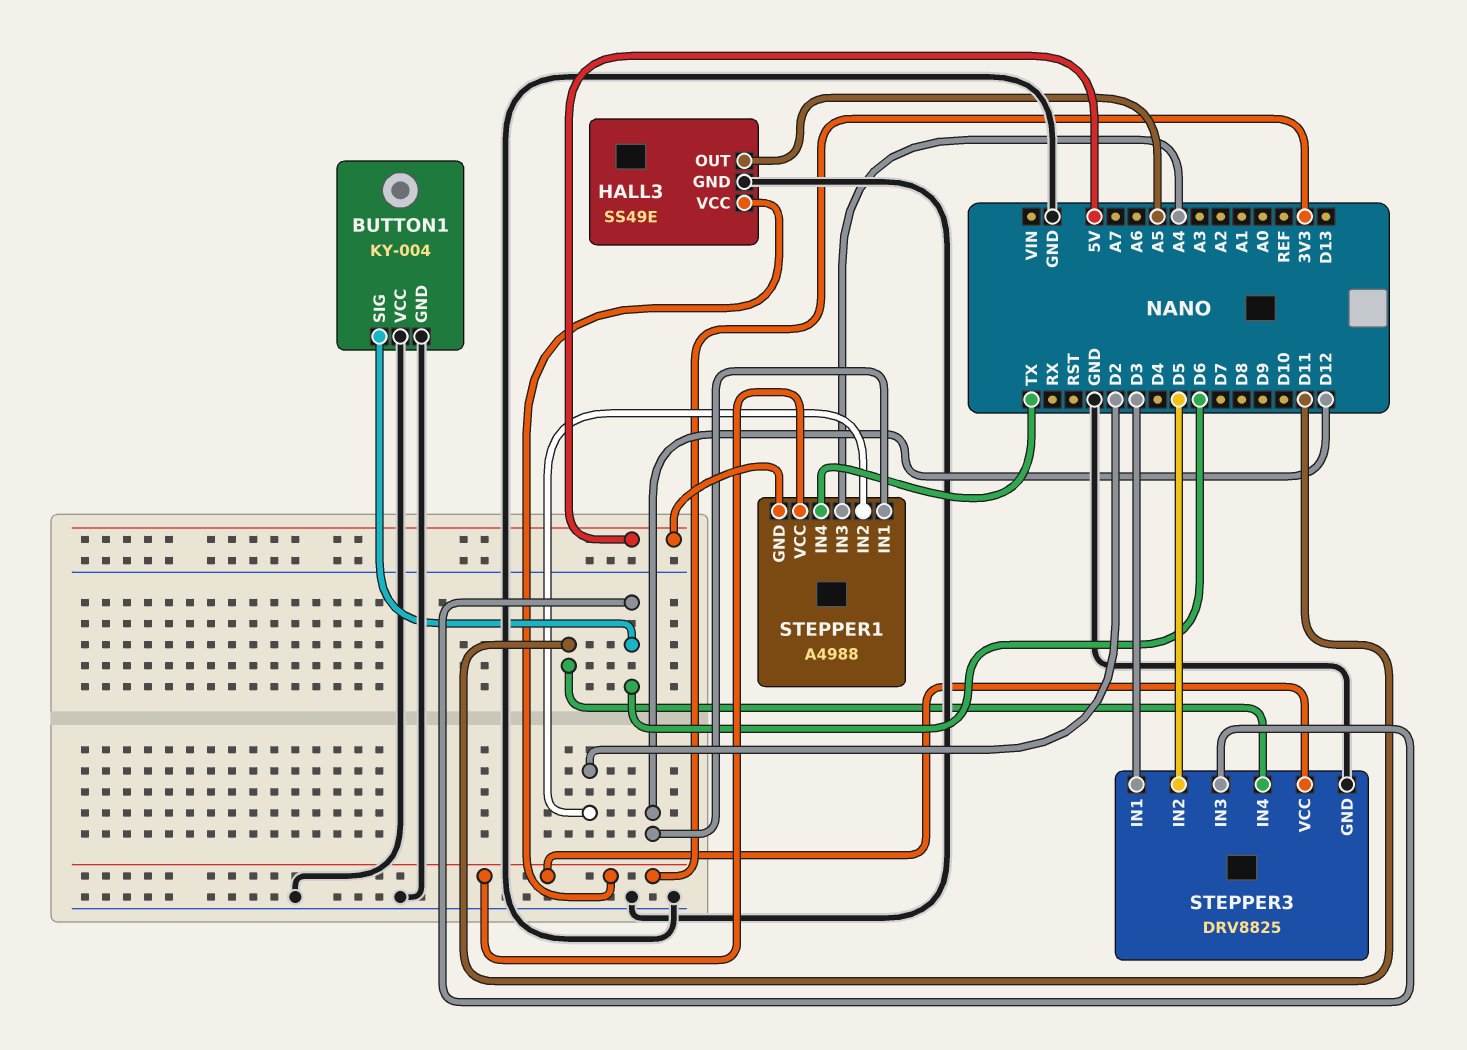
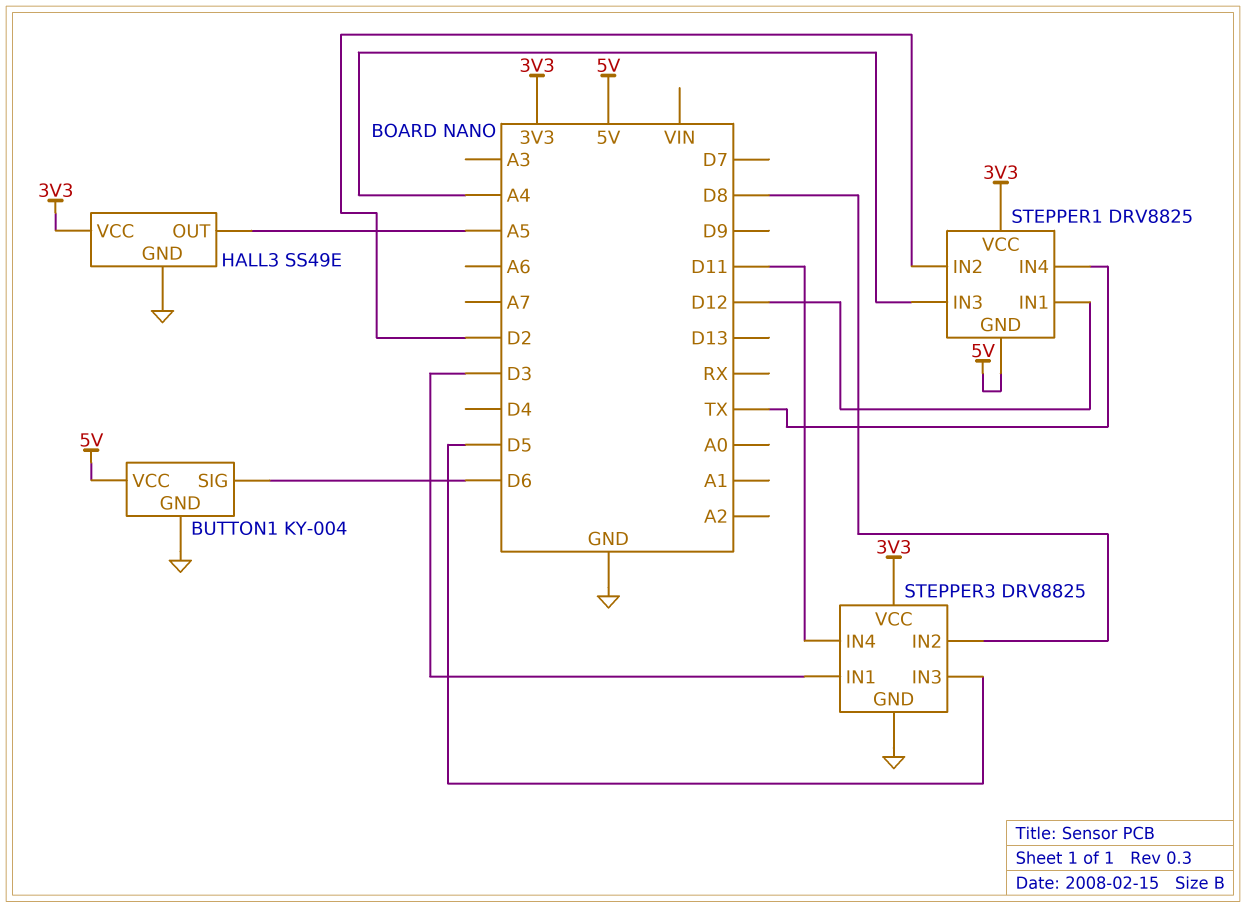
BUTTON1 pin VCC: GND -> 5V
STEPPER1: A4988 -> DRV8825
STEPPER3 pin IN2: D5 -> D8
STEPPER3 pin IN3: D6 -> D5

